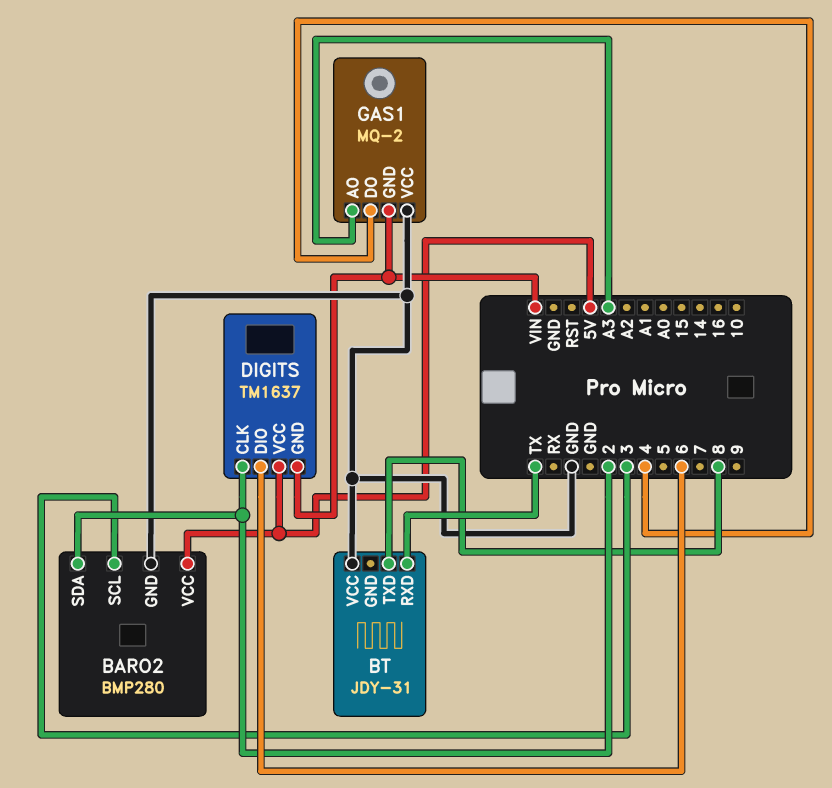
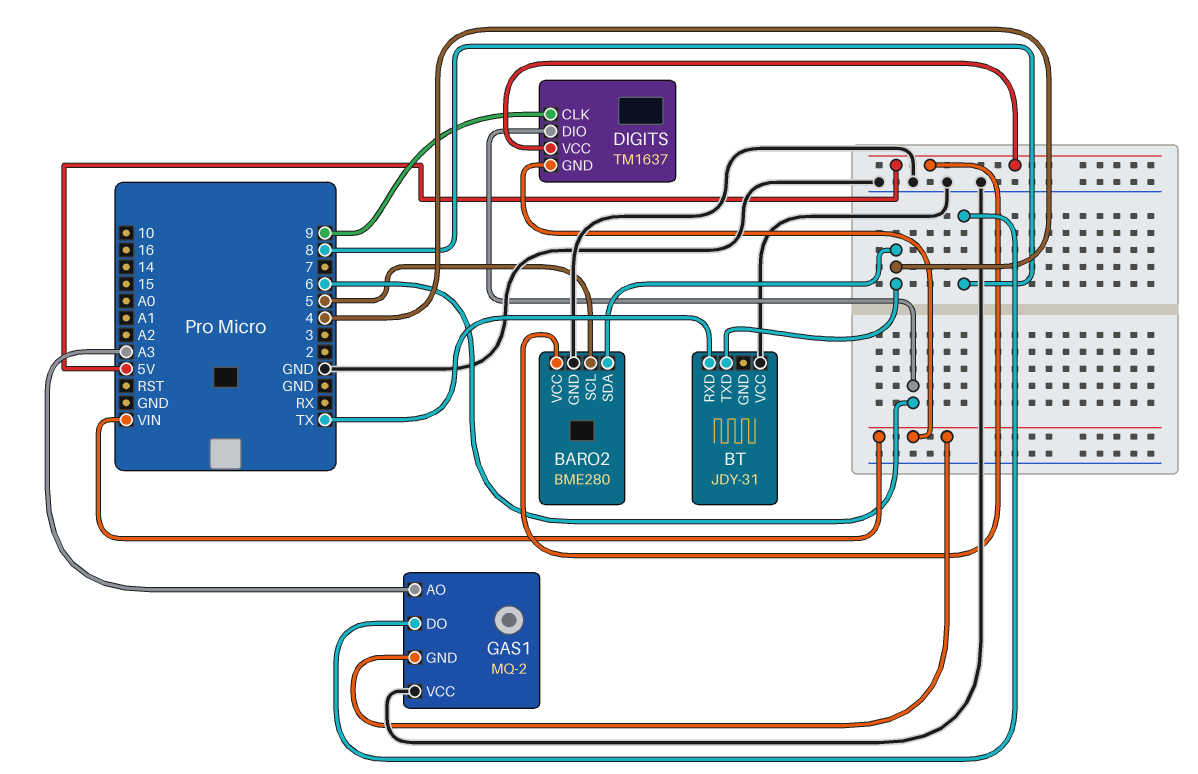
BARO2: BMP280 -> BME280
BARO2 pin SCL: 3 -> 5
BARO2 pin SDA: 2 -> 4
BT pin TXD: 8 -> 4
DIGITS pin CLK: 2 -> 9
GAS1 pin DO: 4 -> 8

